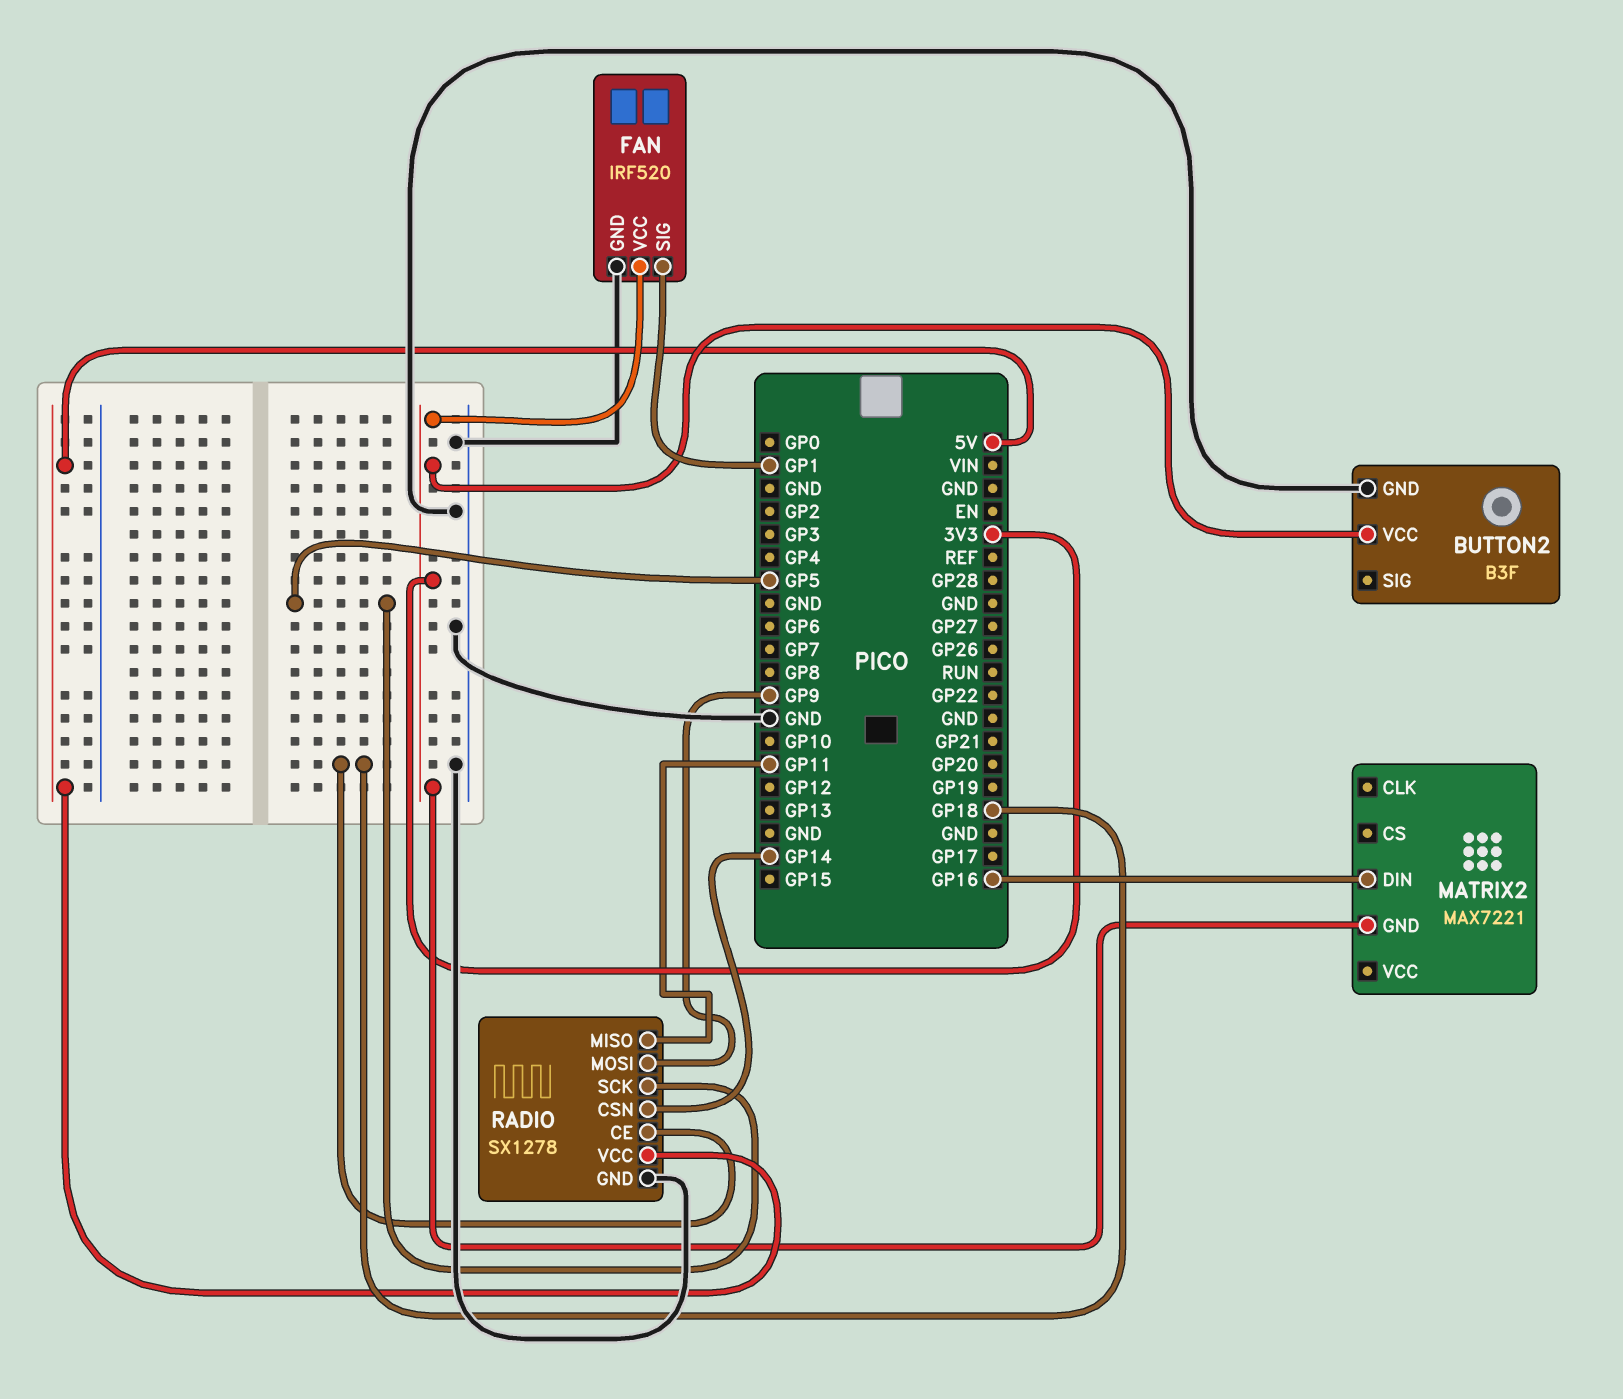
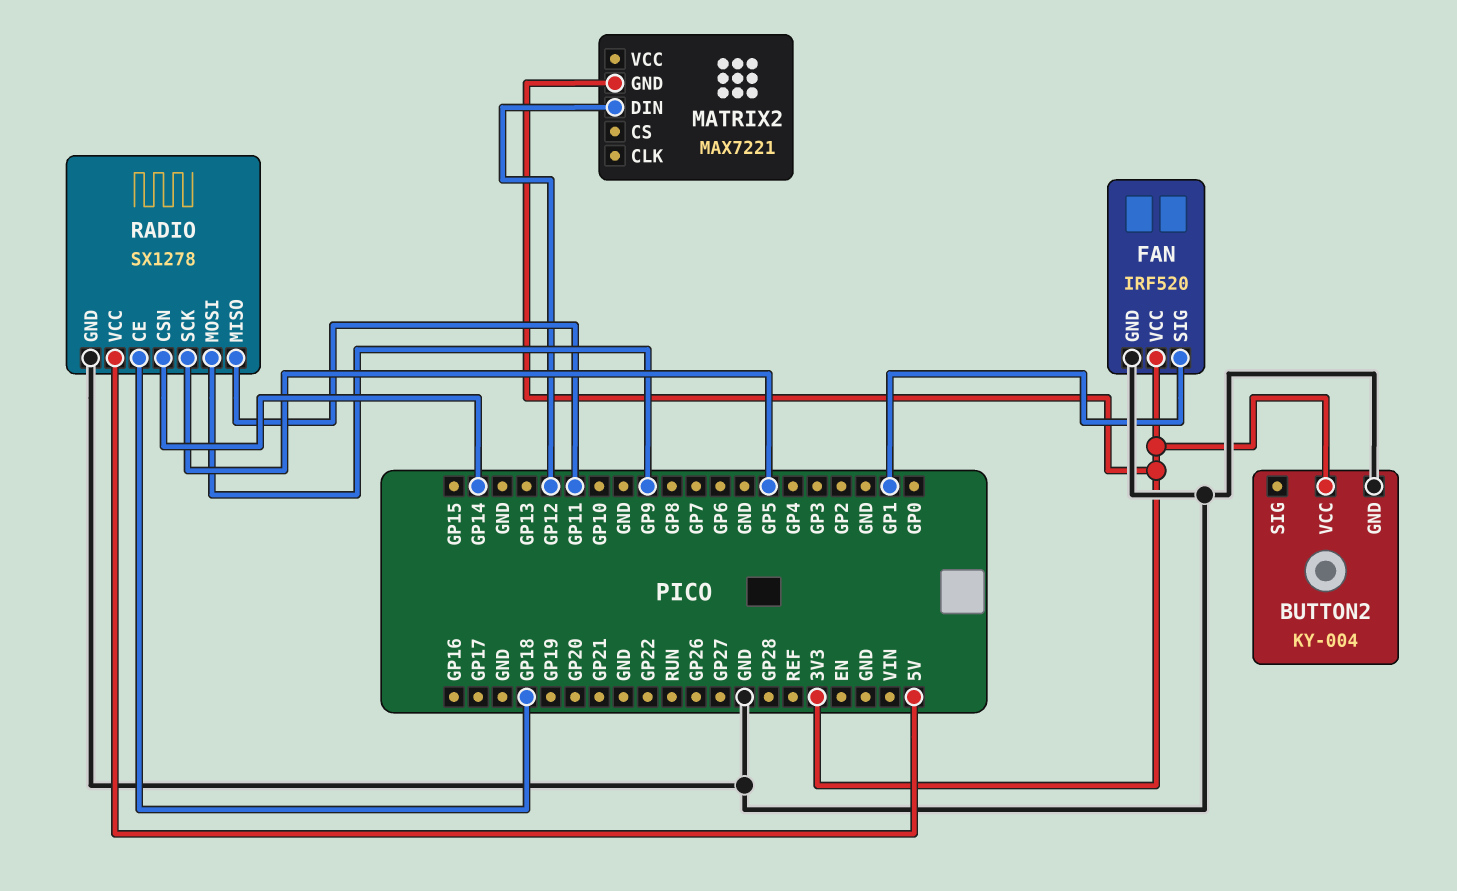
BUTTON2: B3F -> KY-004
MATRIX2 pin DIN: GP16 -> GP12

